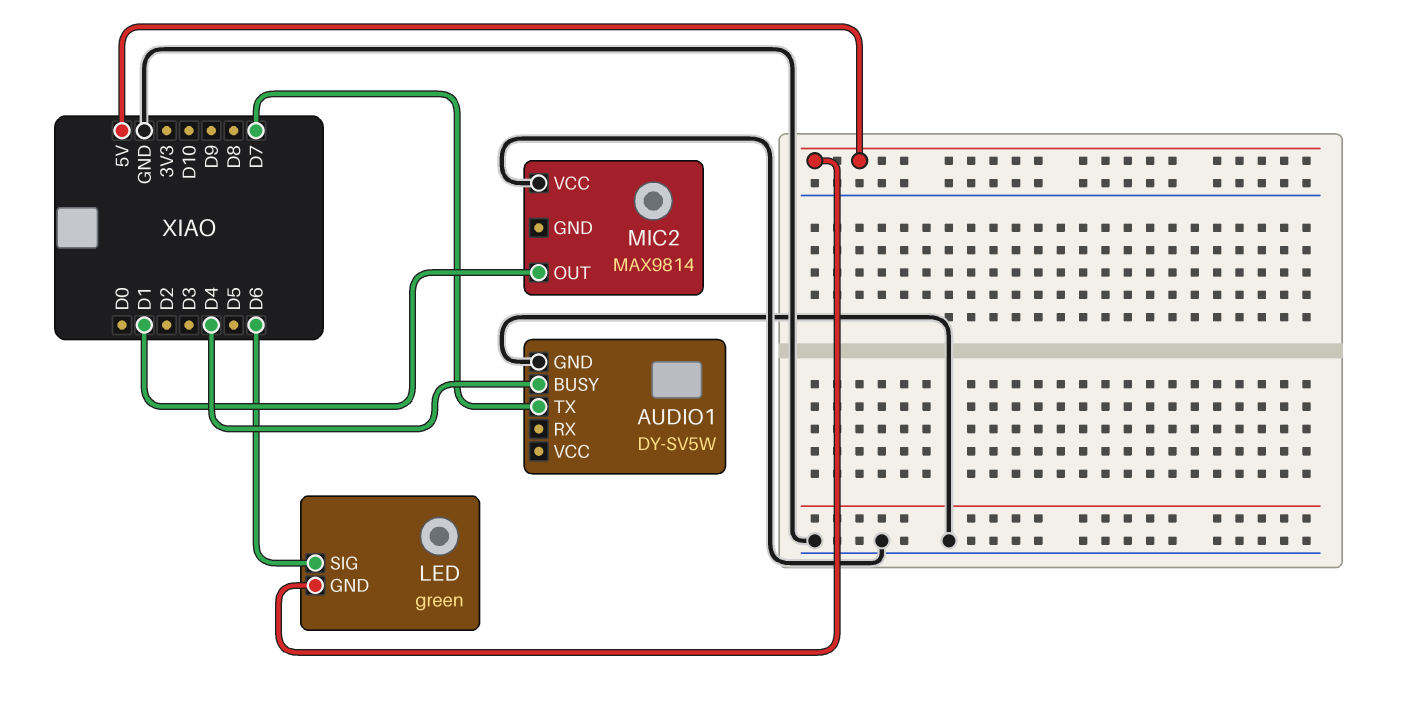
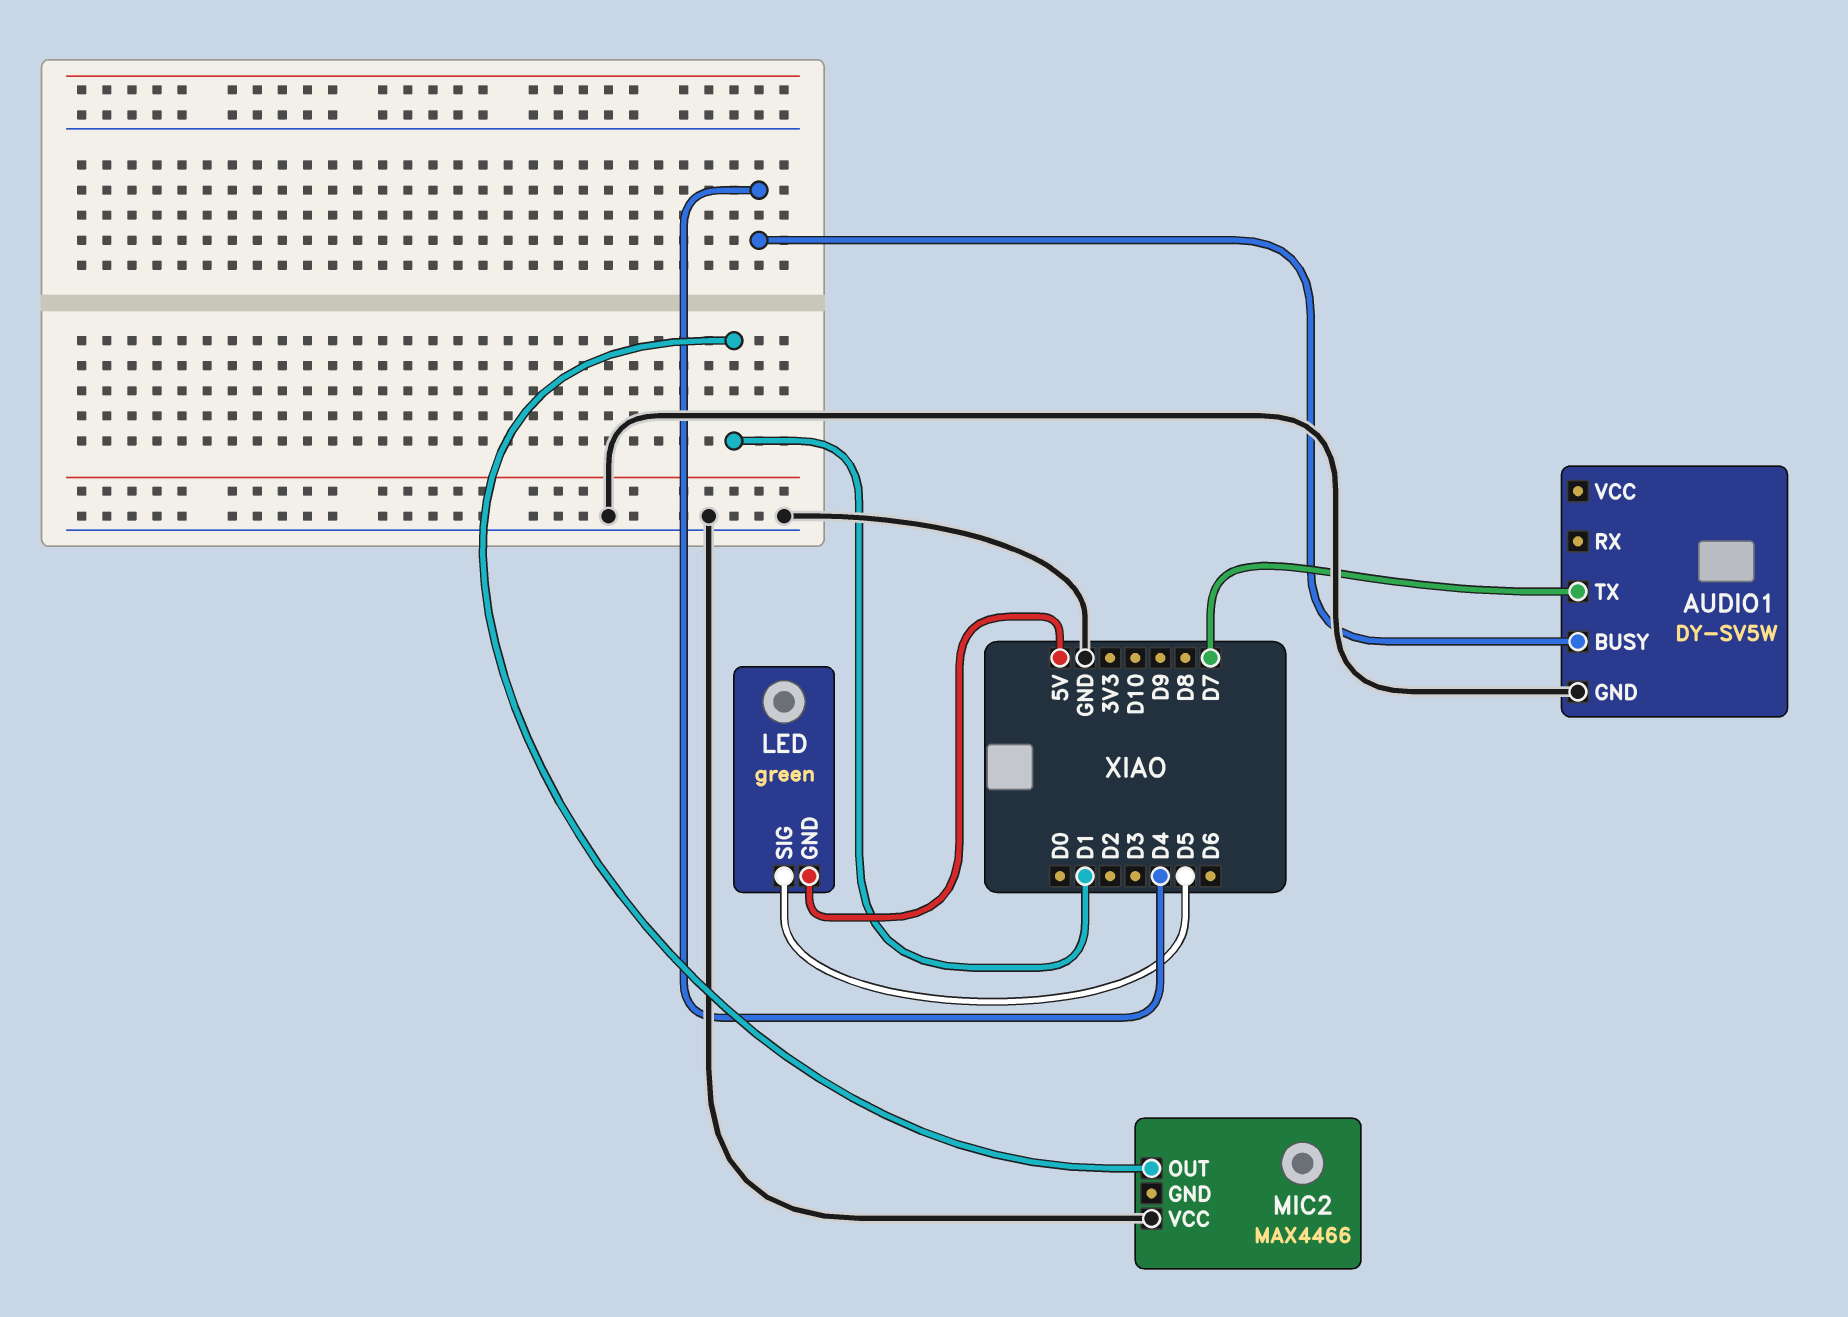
LED pin SIG: D6 -> D5
MIC2: MAX9814 -> MAX4466

